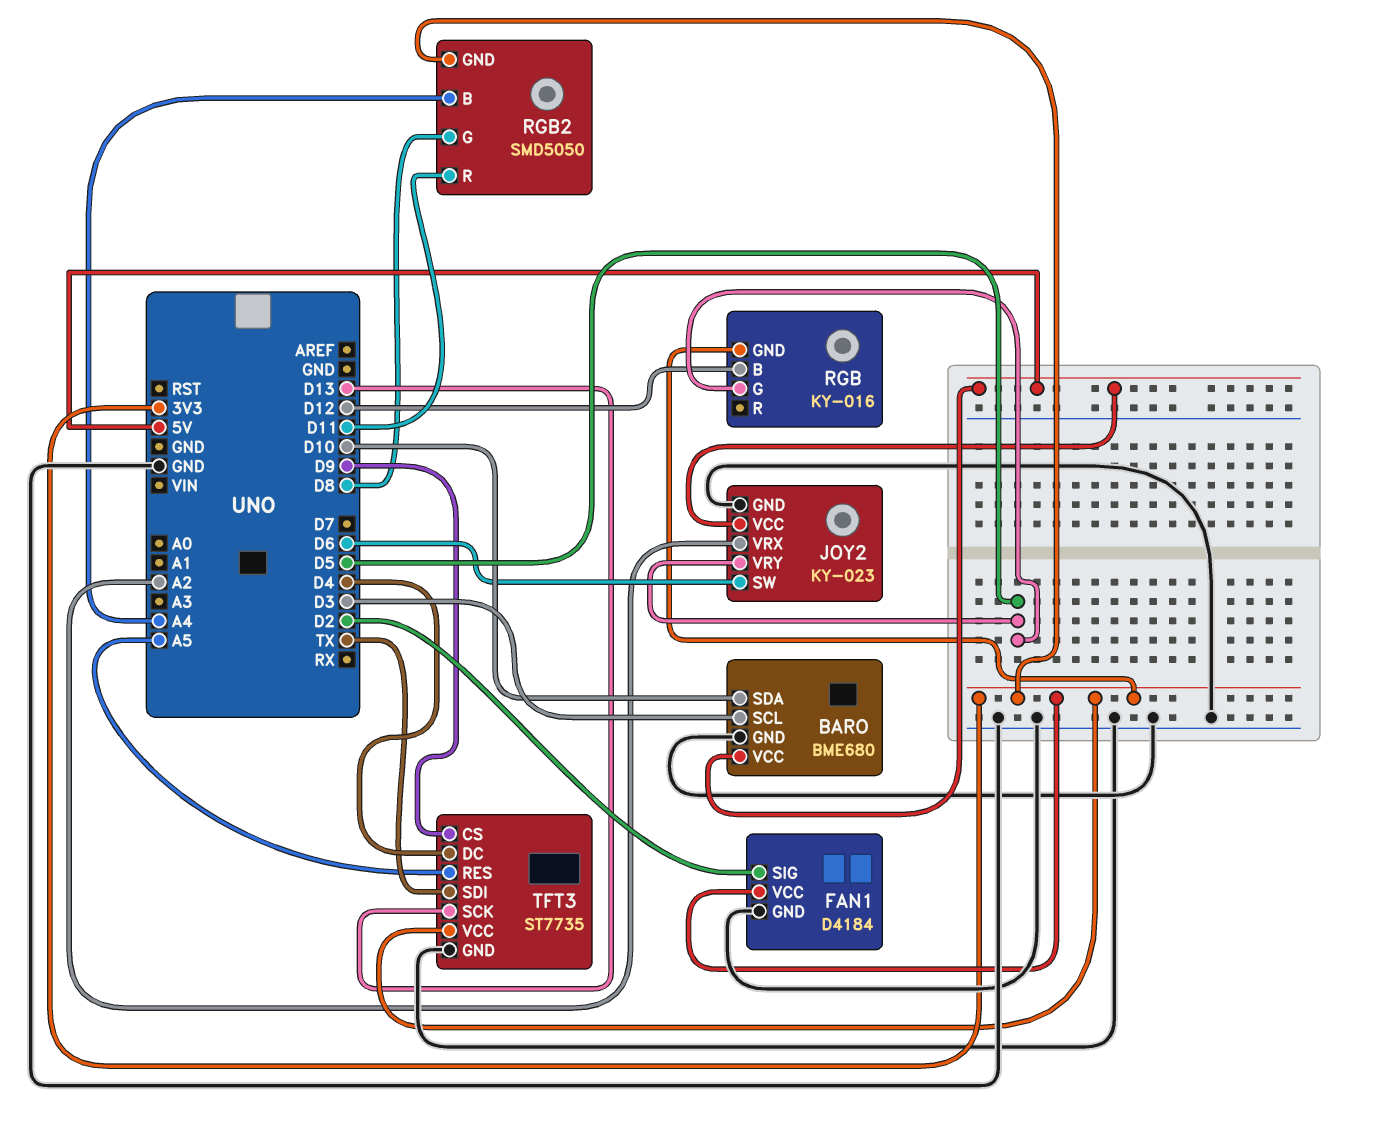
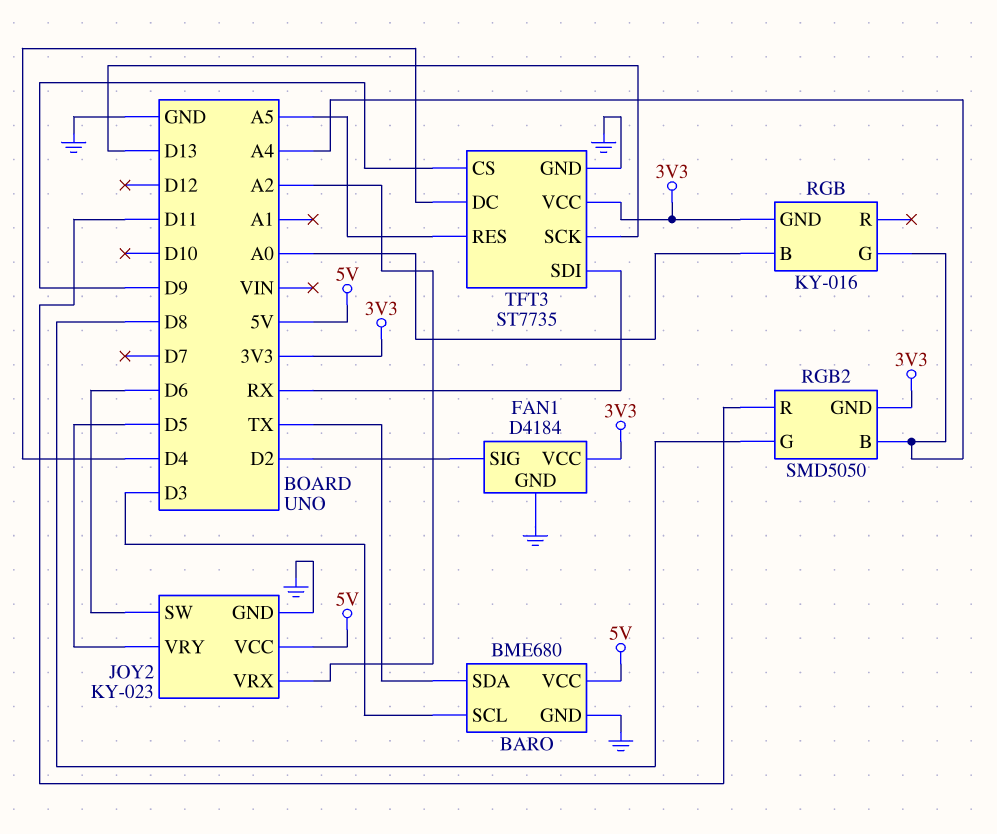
BARO pin SDA: D10 -> TX
RGB pin B: D12 -> A0
RGB pin G: D5 -> A4
TFT3 pin SDI: TX -> RX

